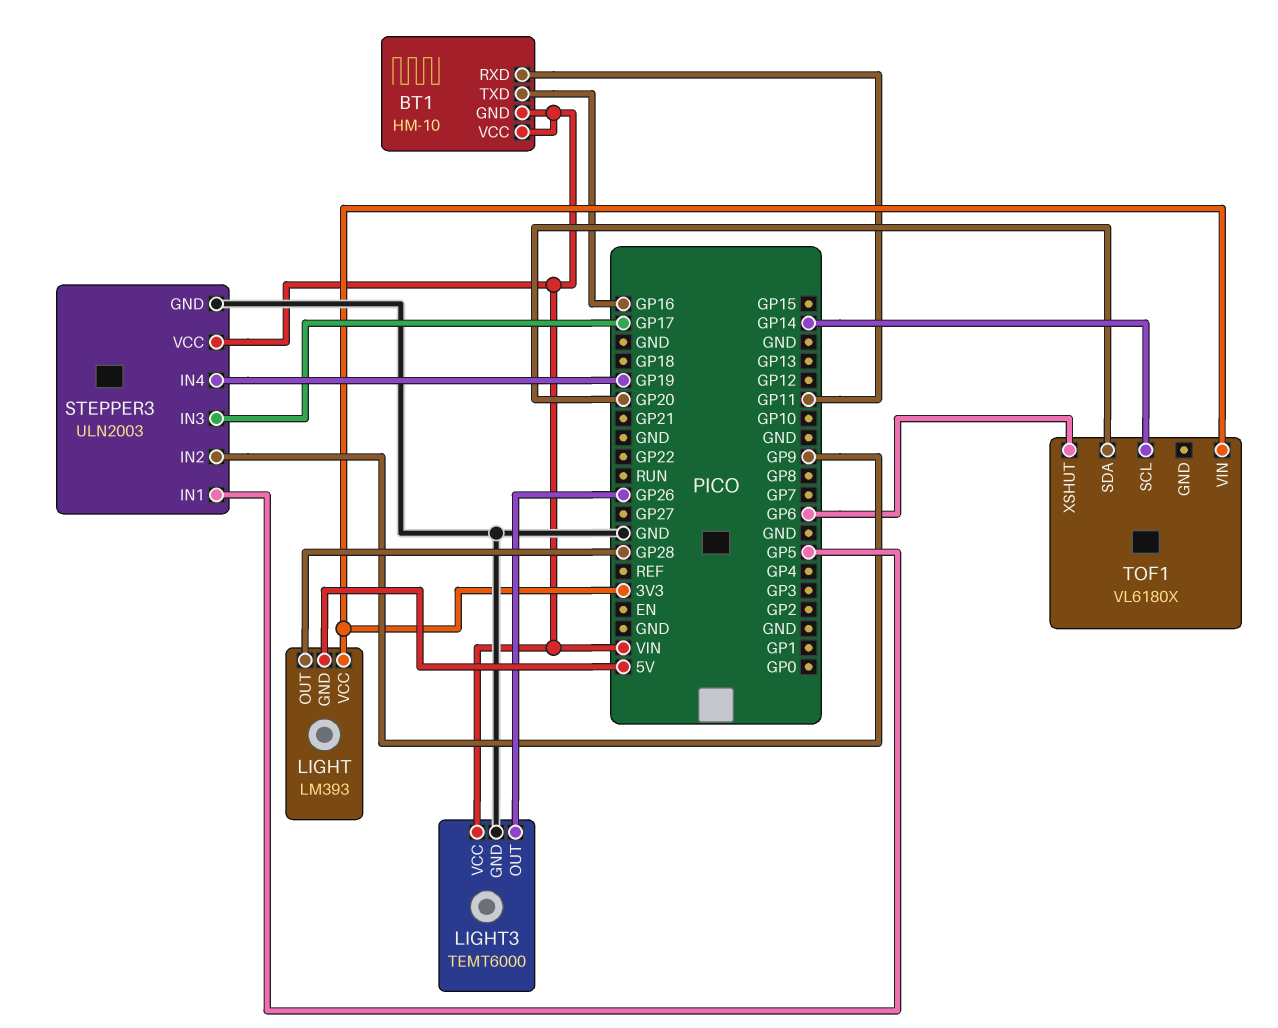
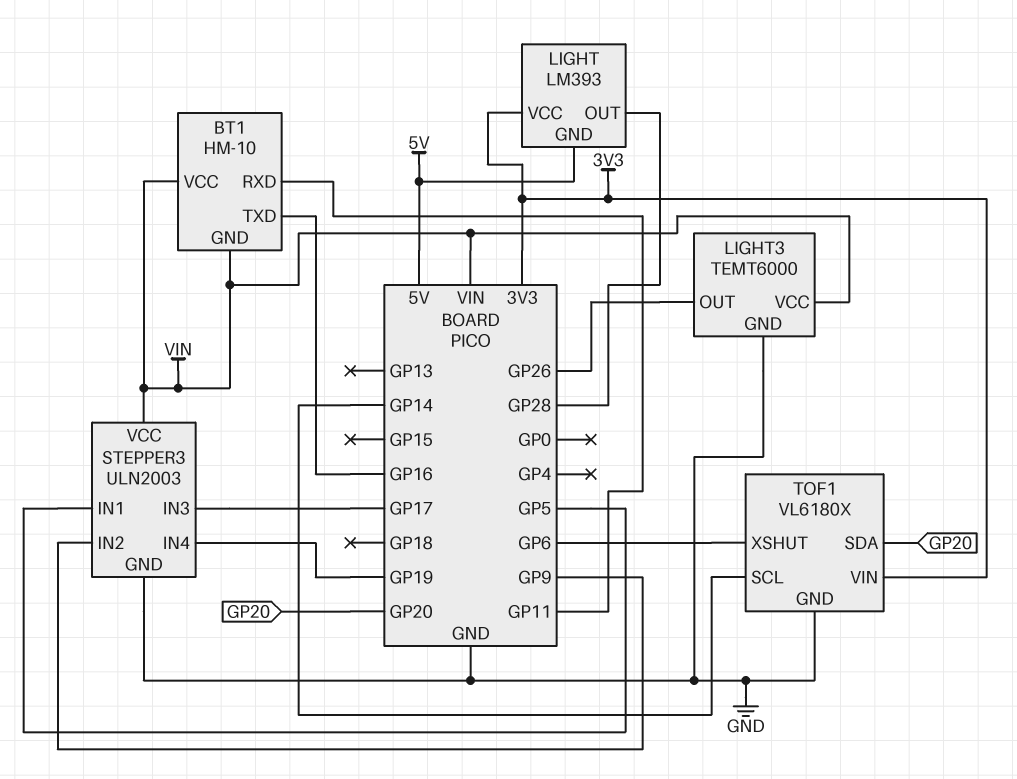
TOF1 pin GND: none -> GND

